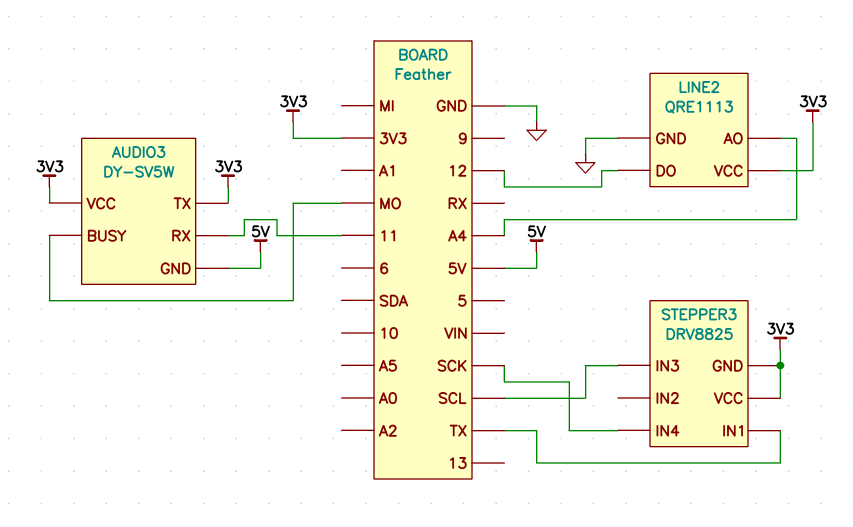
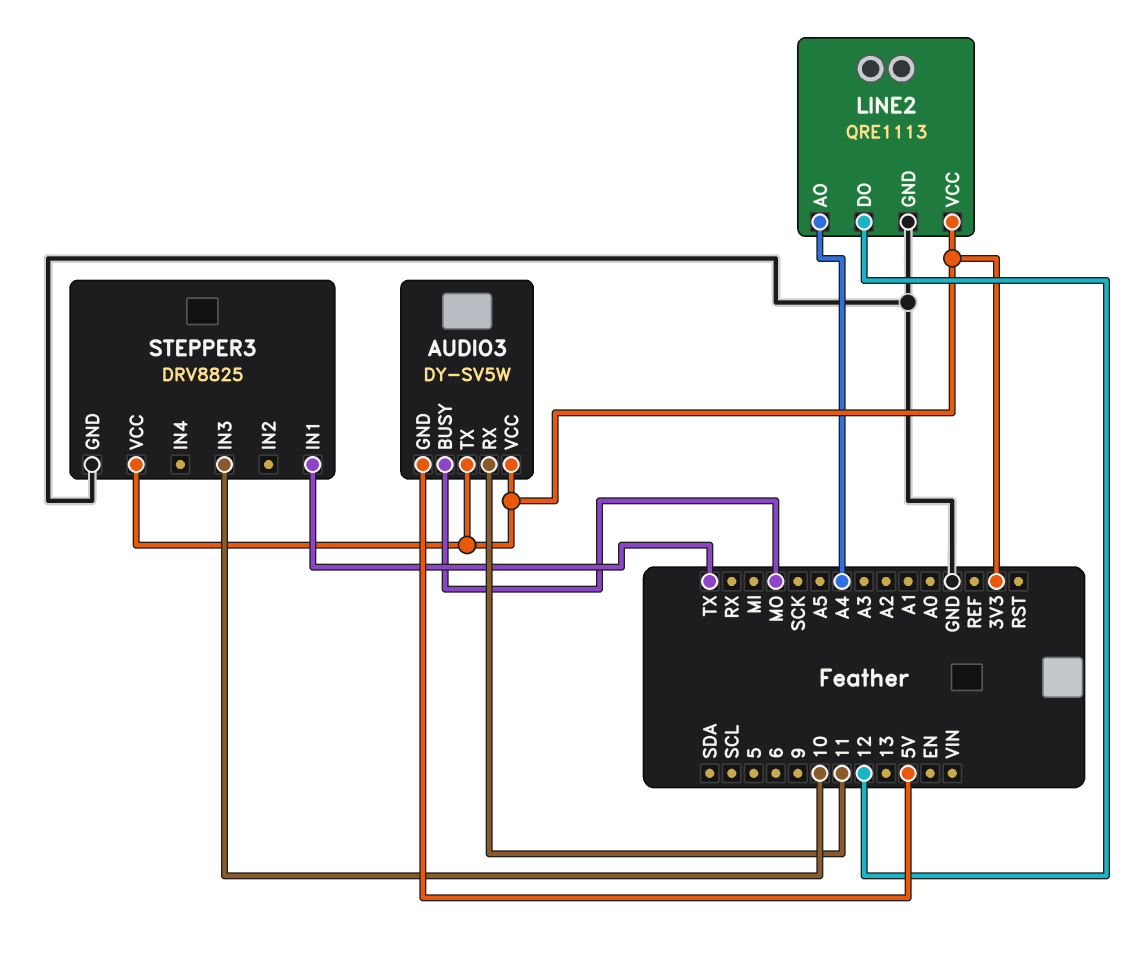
STEPPER3 pin GND: 3V3 -> GND
STEPPER3 pin IN3: SCL -> 10
STEPPER3 pin IN4: SCK -> none

